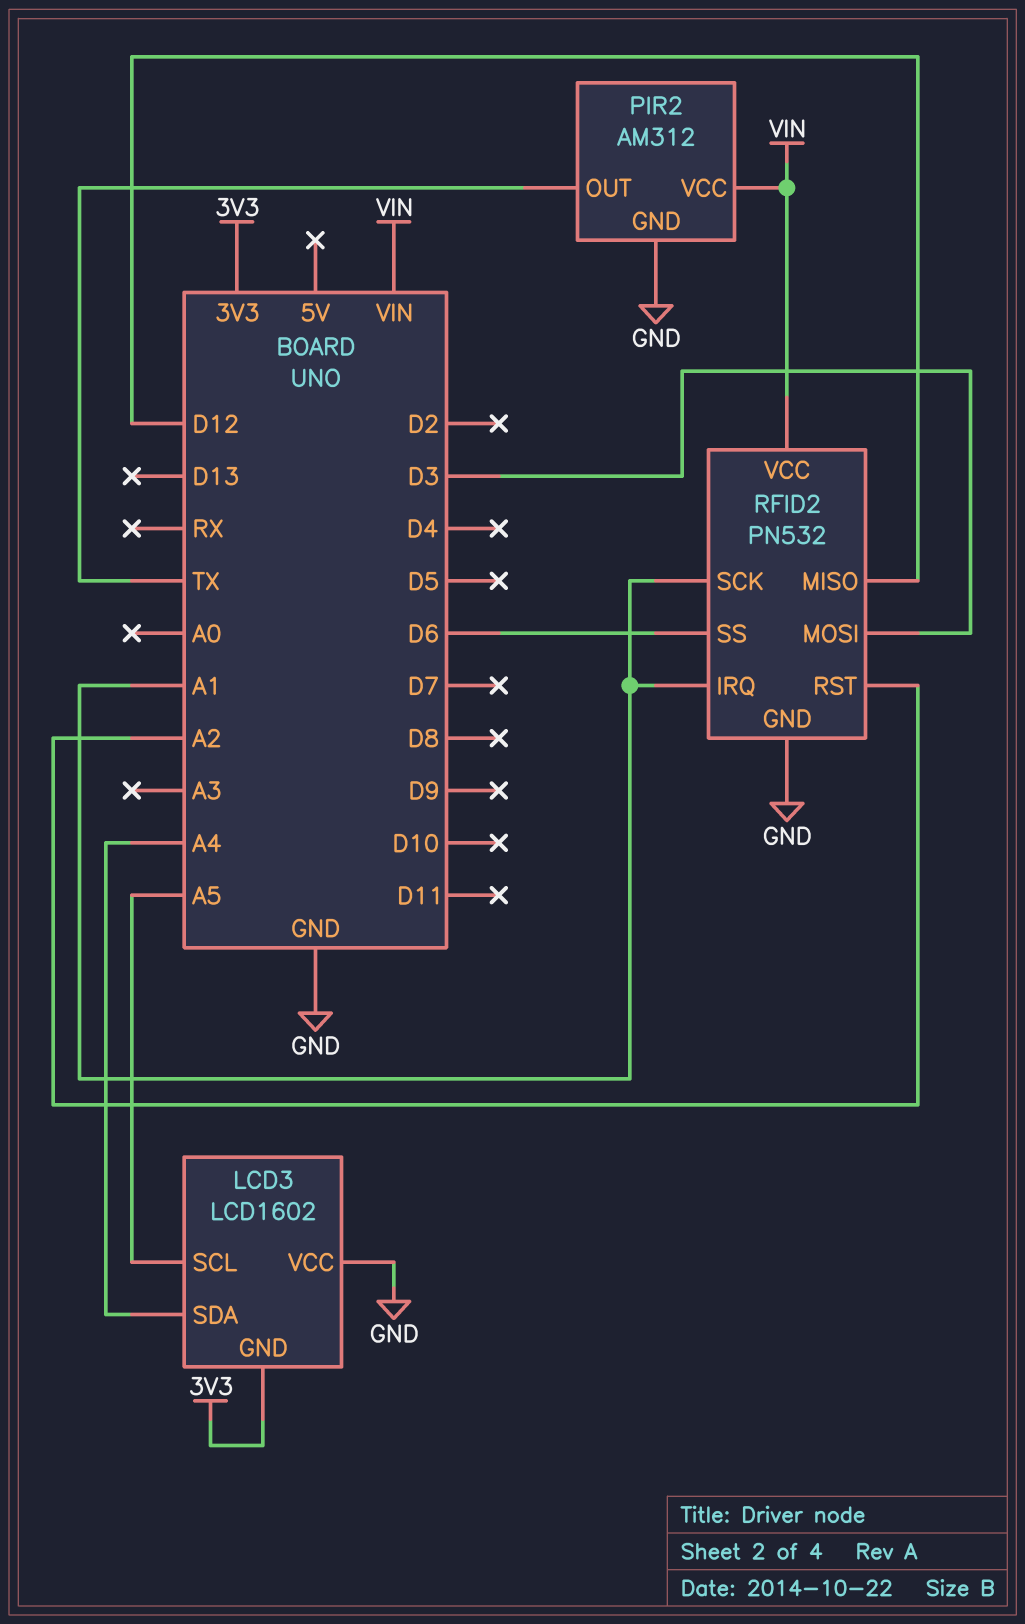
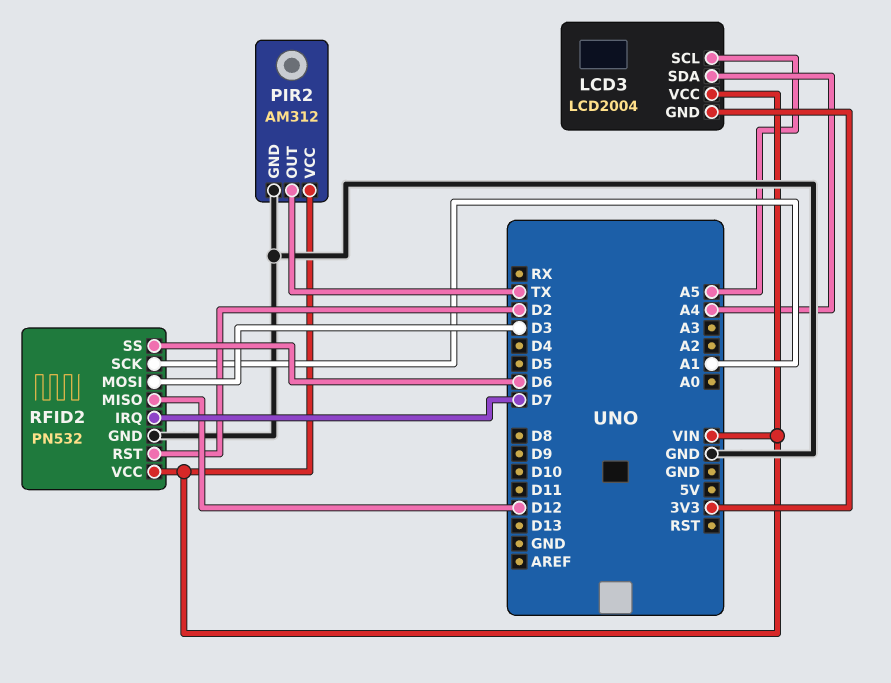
LCD3: LCD1602 -> LCD2004
LCD3 pin VCC: GND -> VIN
RFID2 pin IRQ: A1 -> D7
RFID2 pin RST: A2 -> D2

